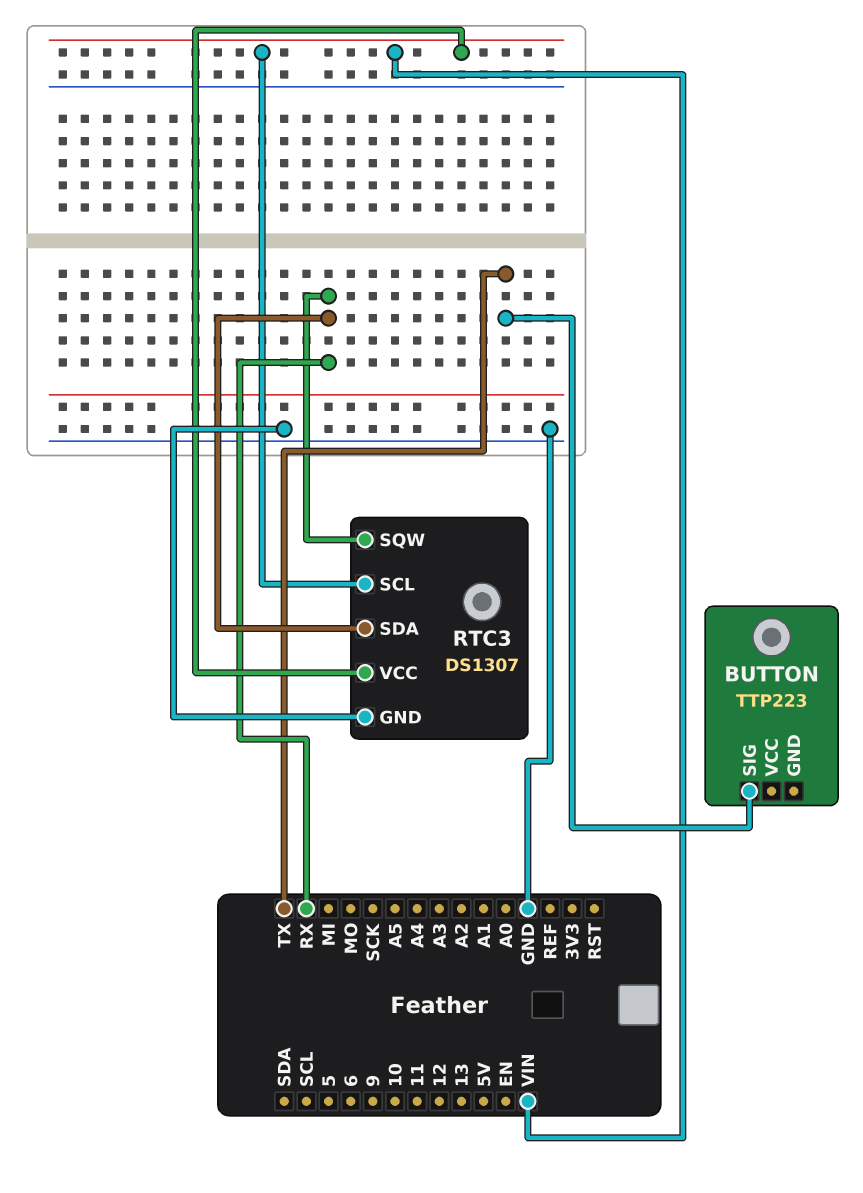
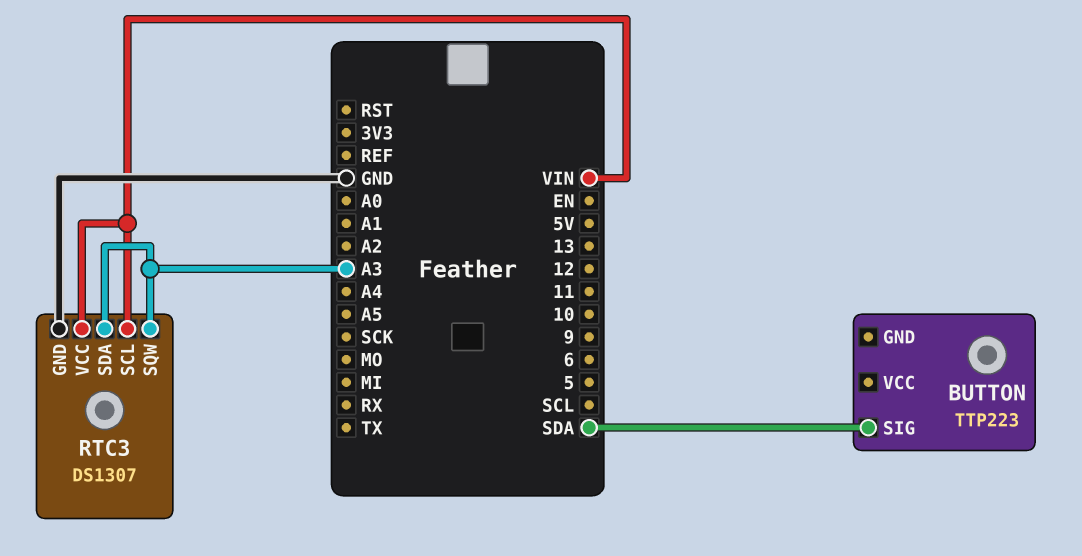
BUTTON pin SIG: TX -> SDA
RTC3 pin SDA: RX -> A3
RTC3 pin SQW: RX -> A3

